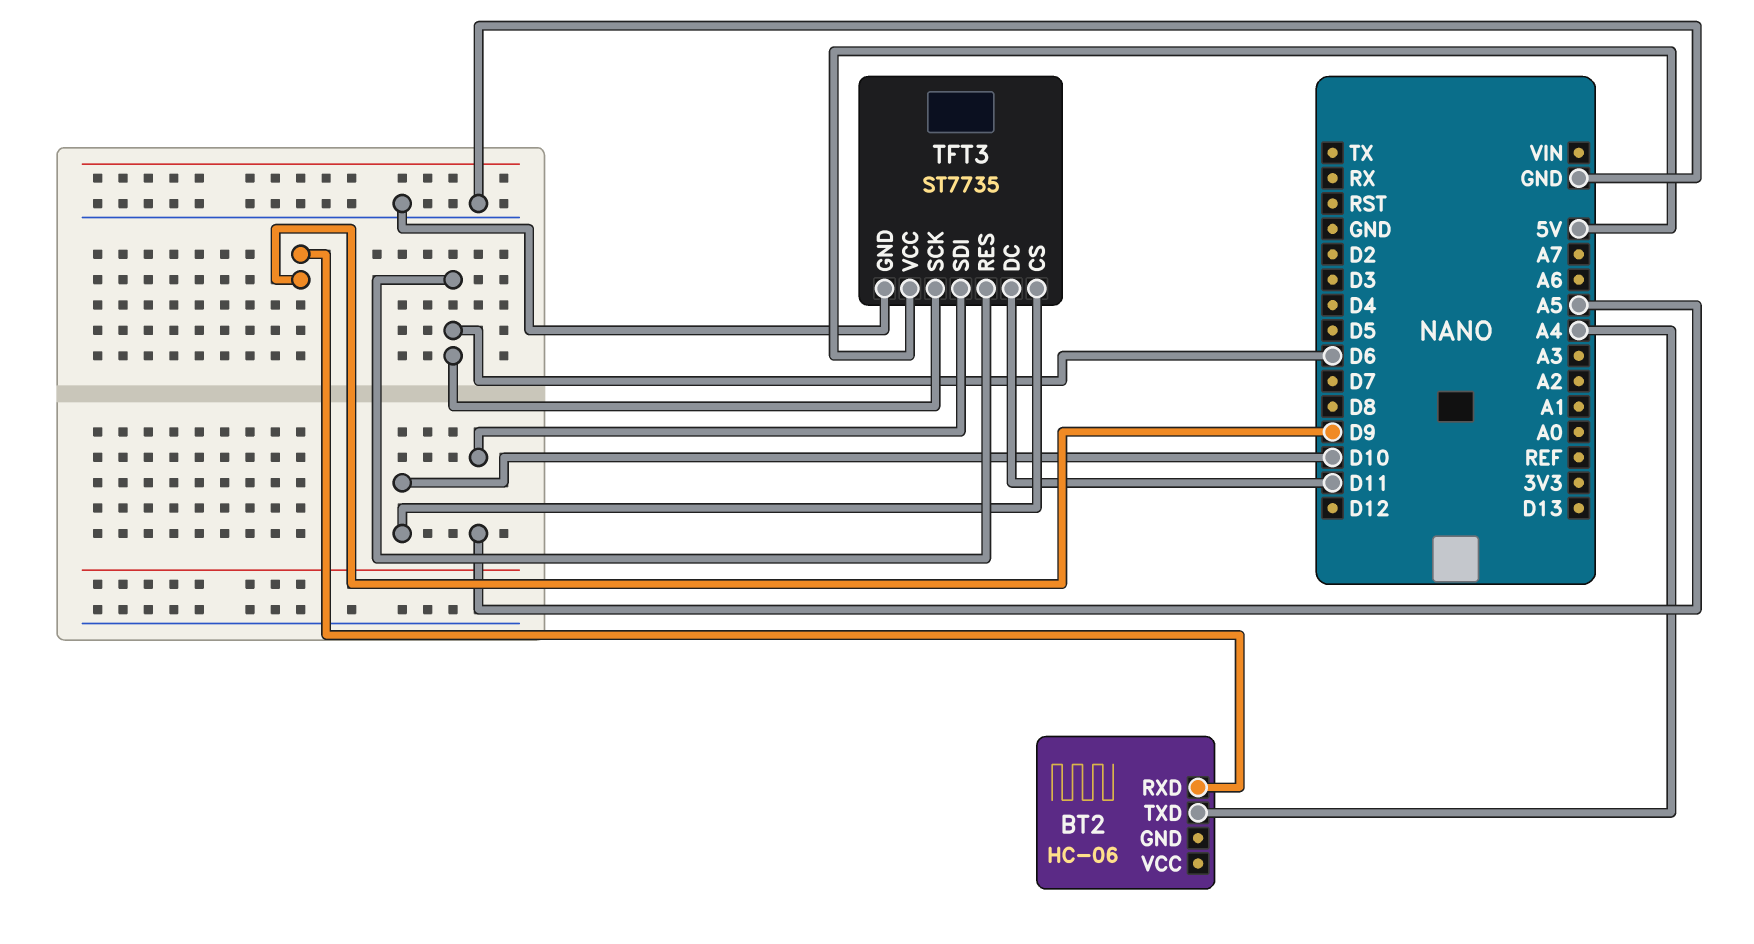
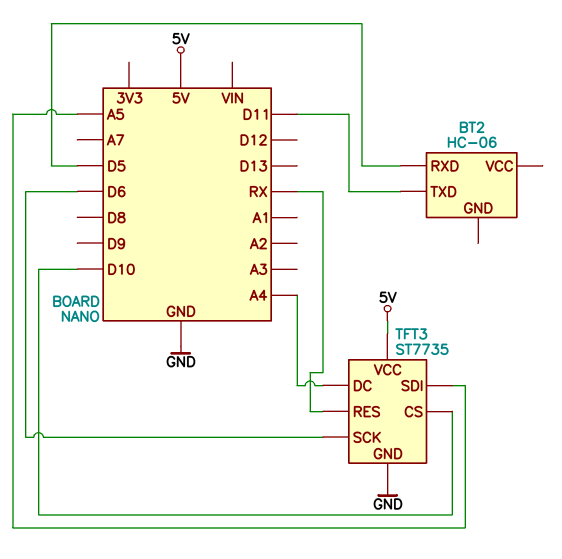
BT2 pin RXD: D9 -> D5
BT2 pin TXD: A4 -> D11
TFT3 pin DC: D11 -> A4
TFT3 pin RES: D6 -> RX

